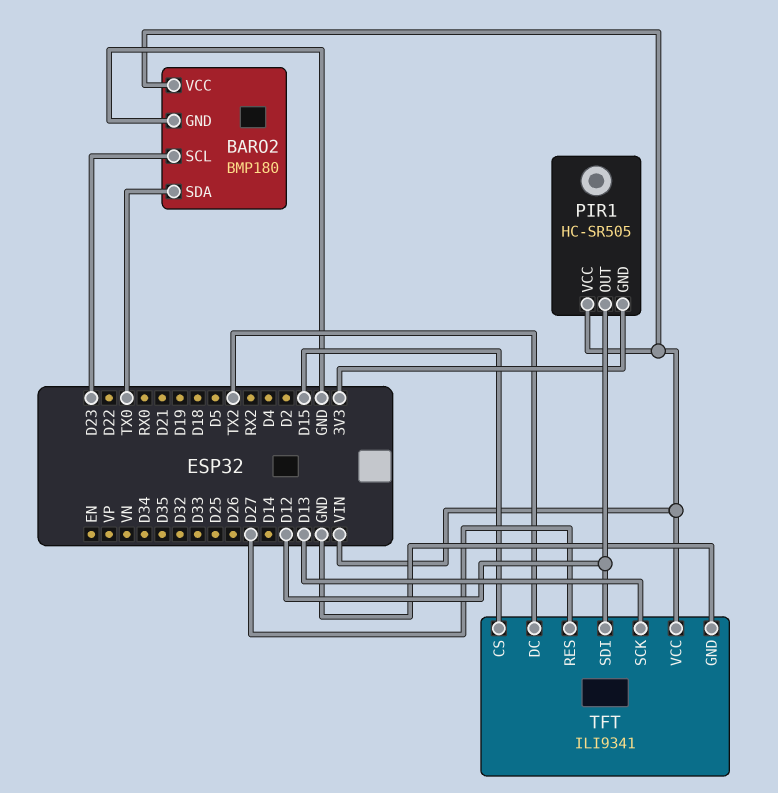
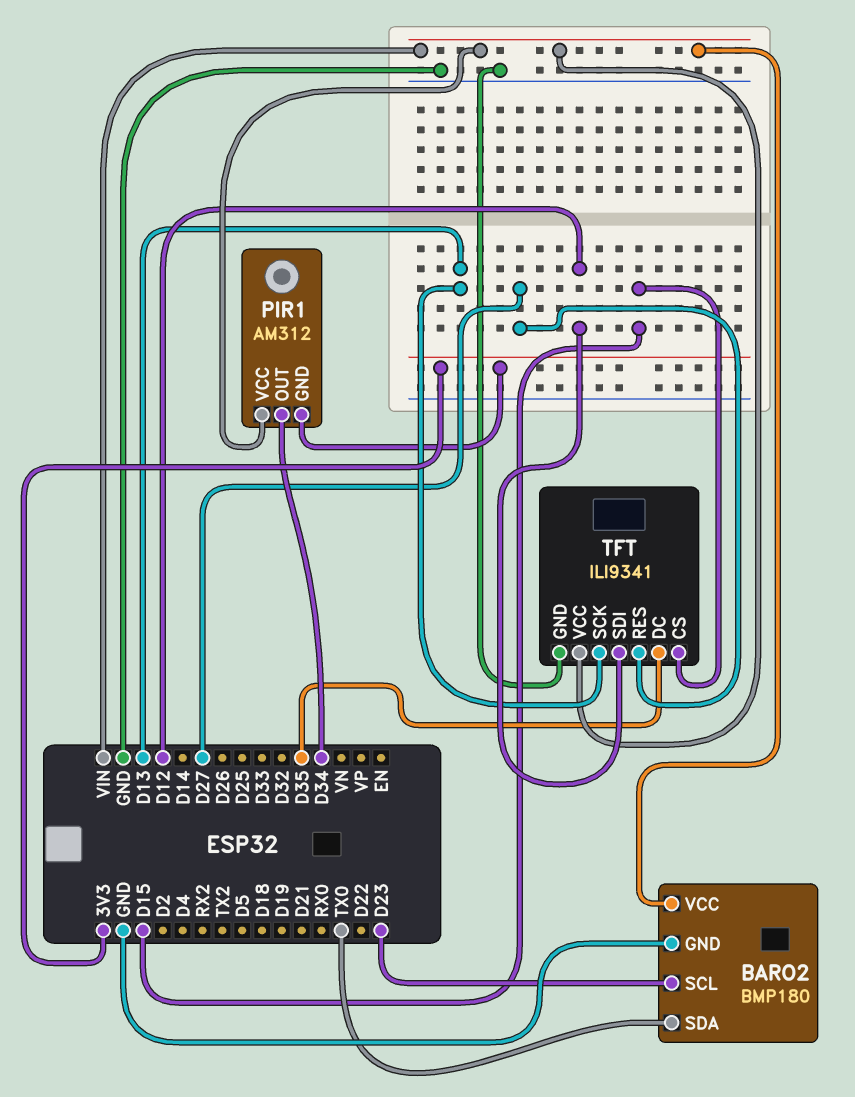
PIR1: HC-SR505 -> AM312
PIR1 pin OUT: D12 -> D34
TFT pin DC: TX2 -> D35

